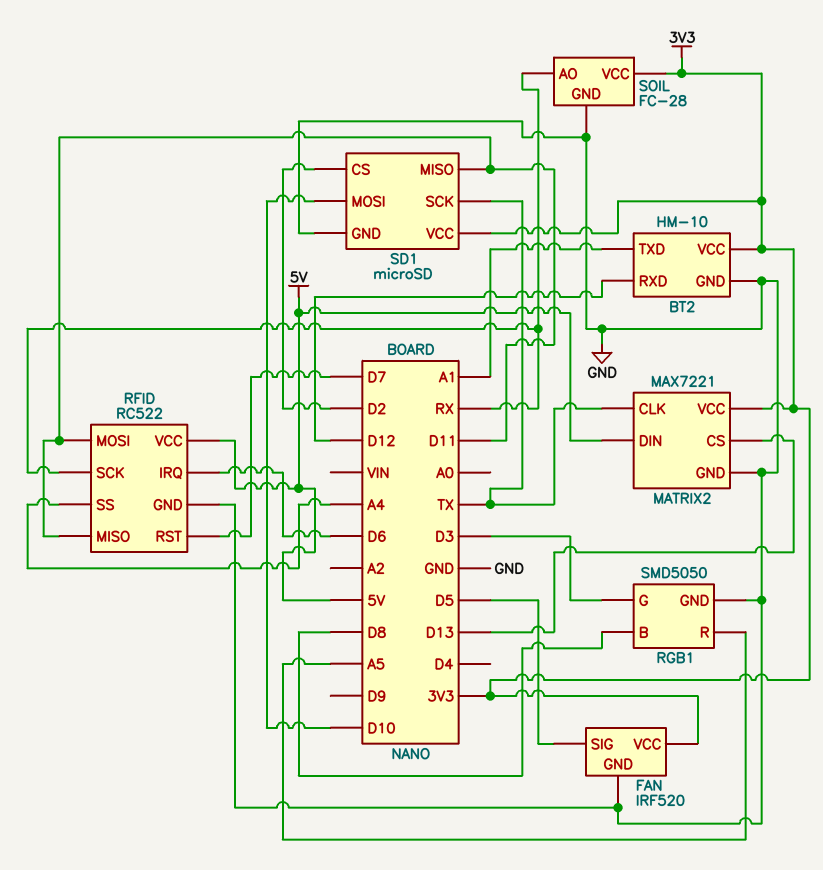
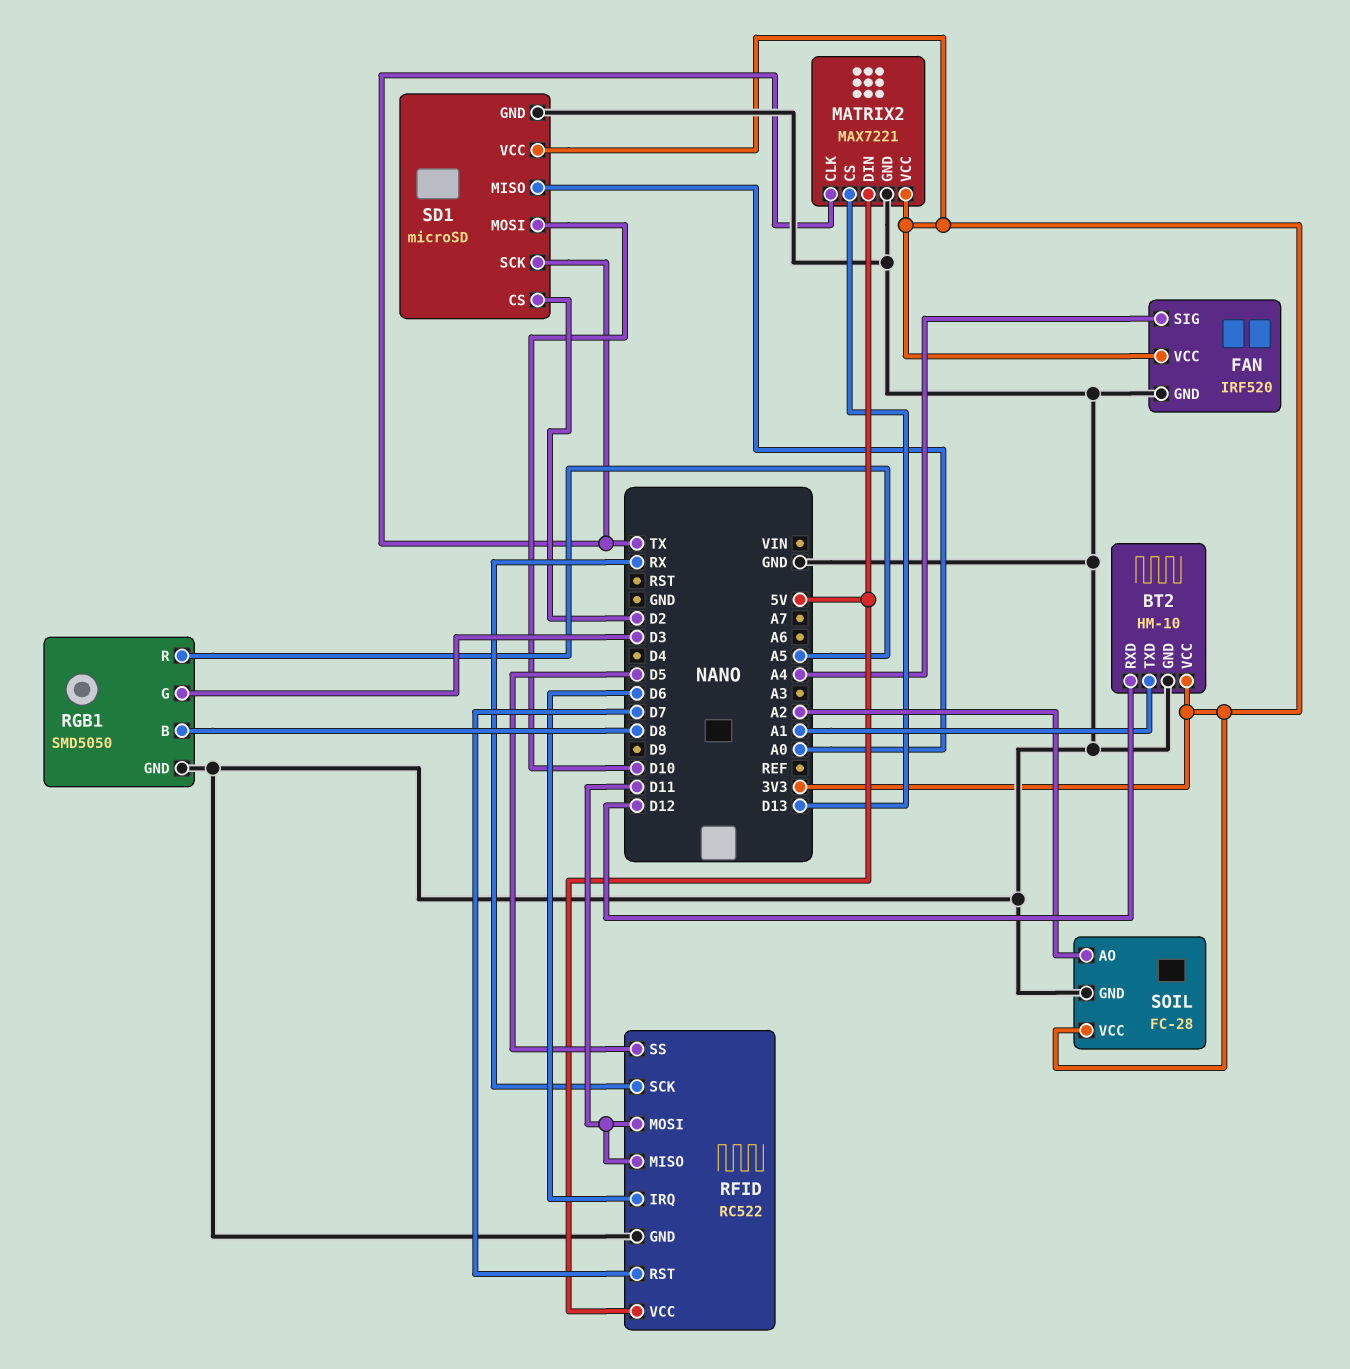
FAN pin SIG: D5 -> A4
RFID pin SS: A4 -> D5
SD1 pin MISO: D11 -> A0
SOIL pin AO: RX -> A2

